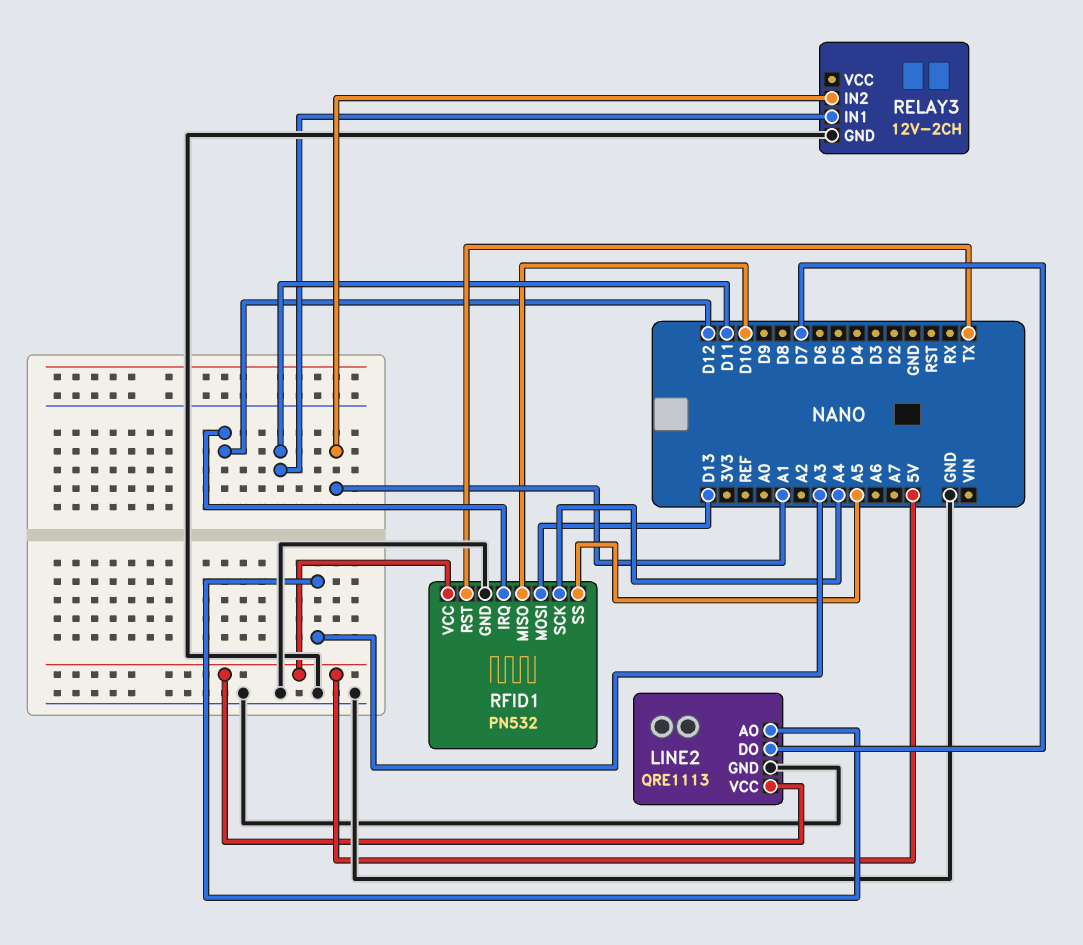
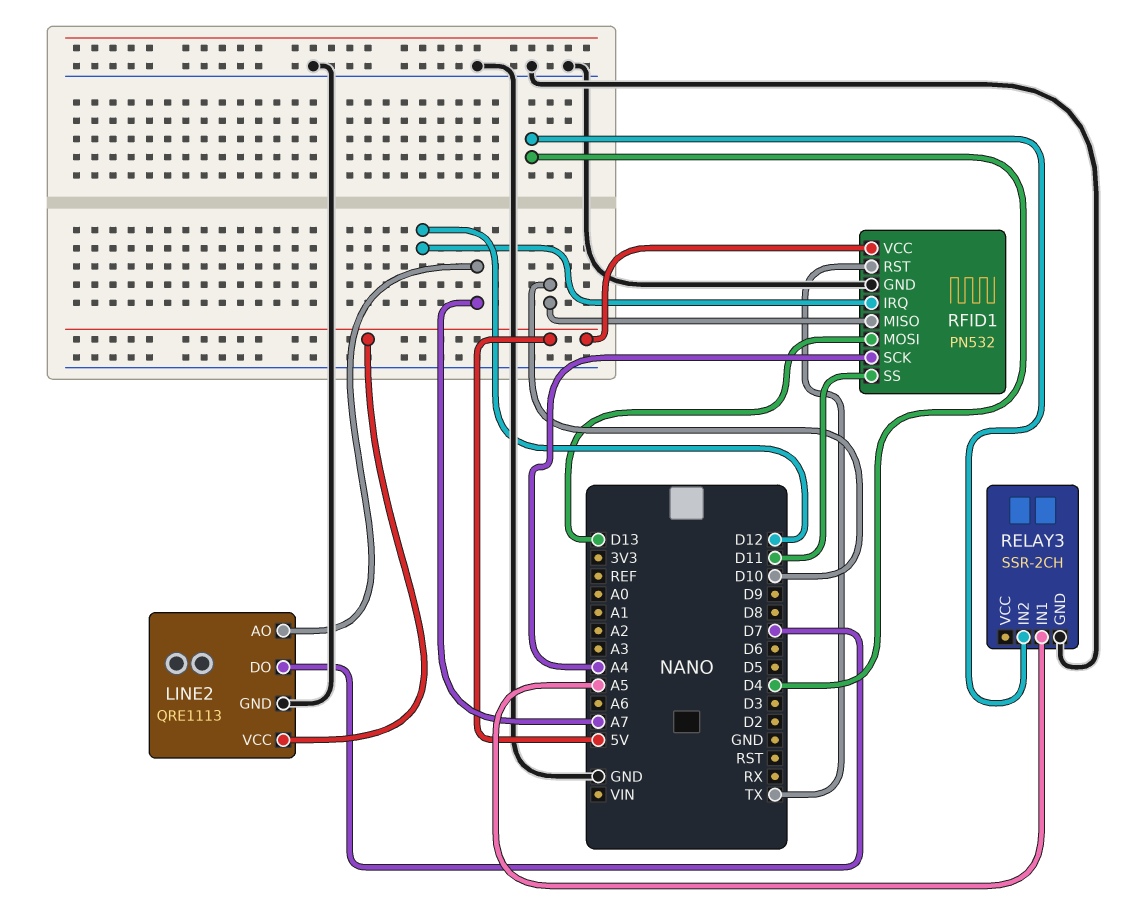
LINE2 pin AO: A3 -> A7
RELAY3: 12V-2CH -> SSR-2CH
RELAY3 pin IN1: D11 -> A5
RELAY3 pin IN2: A1 -> D4
RFID1 pin SS: A5 -> D11

